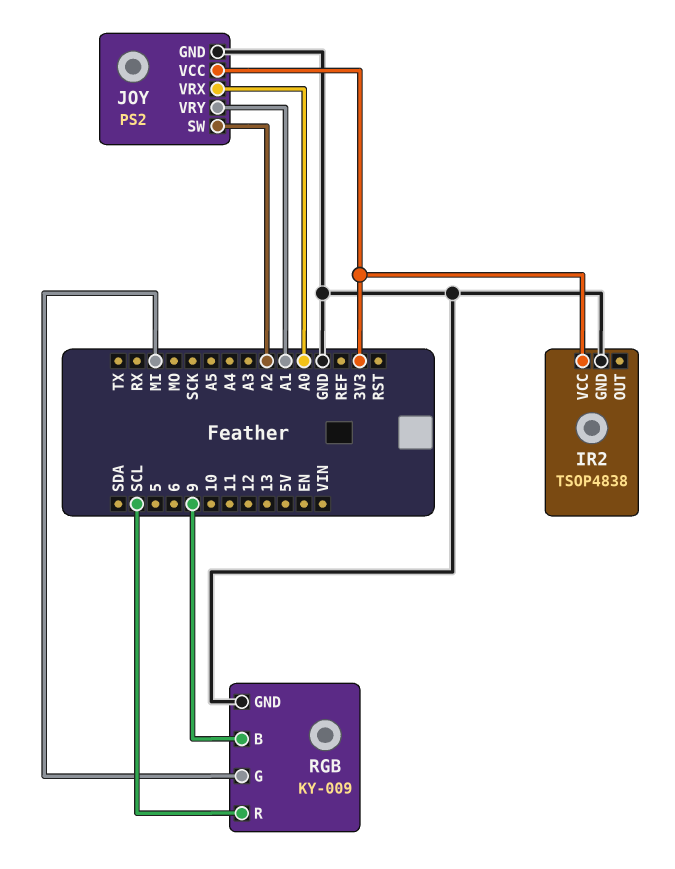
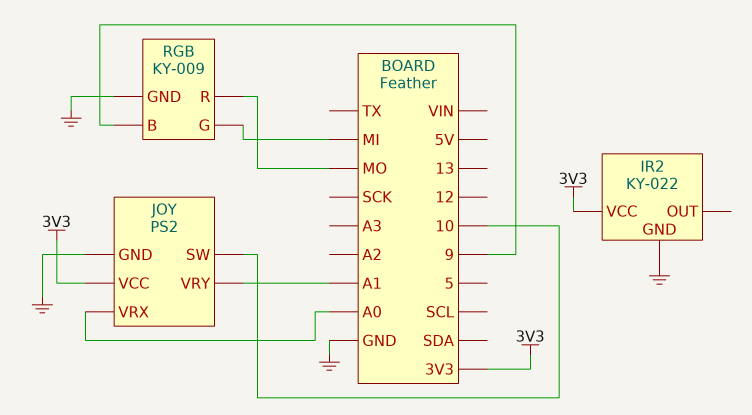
IR2: TSOP4838 -> KY-022
JOY pin SW: A2 -> 10
RGB pin R: SCL -> MO

